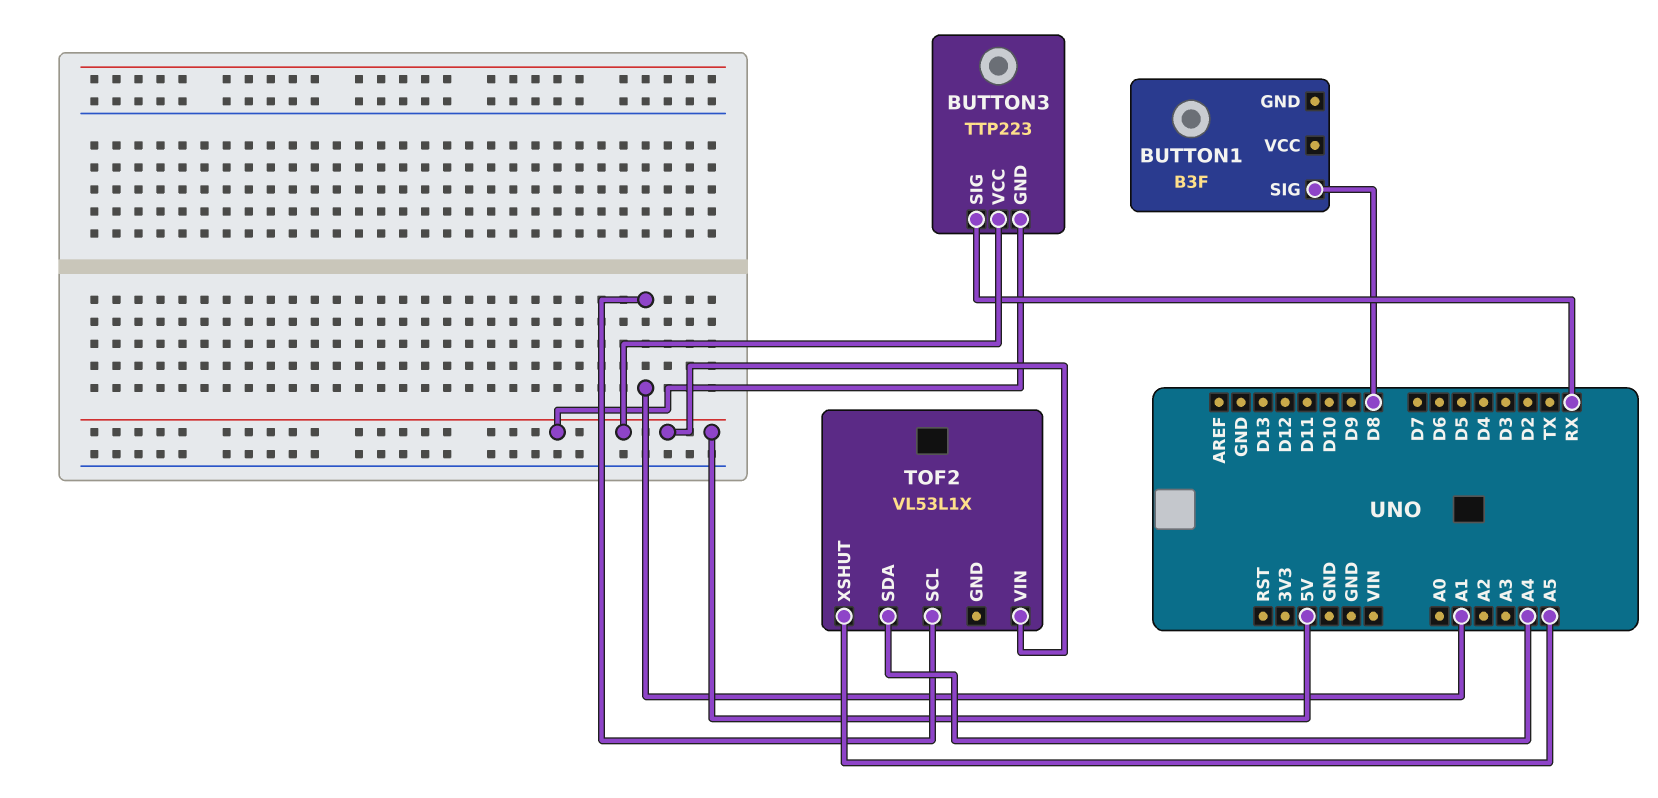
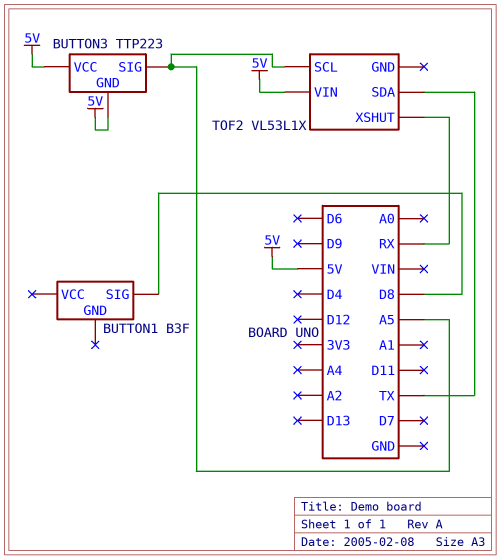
BUTTON3 pin SIG: RX -> A5
TOF2 pin SCL: A1 -> A5
TOF2 pin SDA: A4 -> TX
TOF2 pin XSHUT: A5 -> RX

